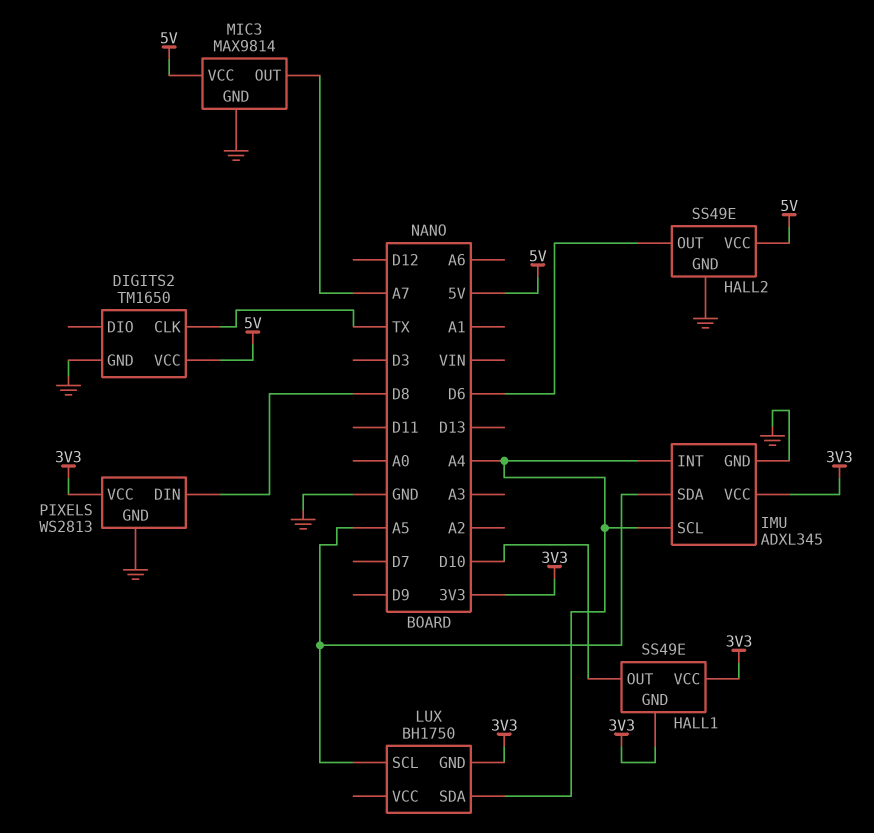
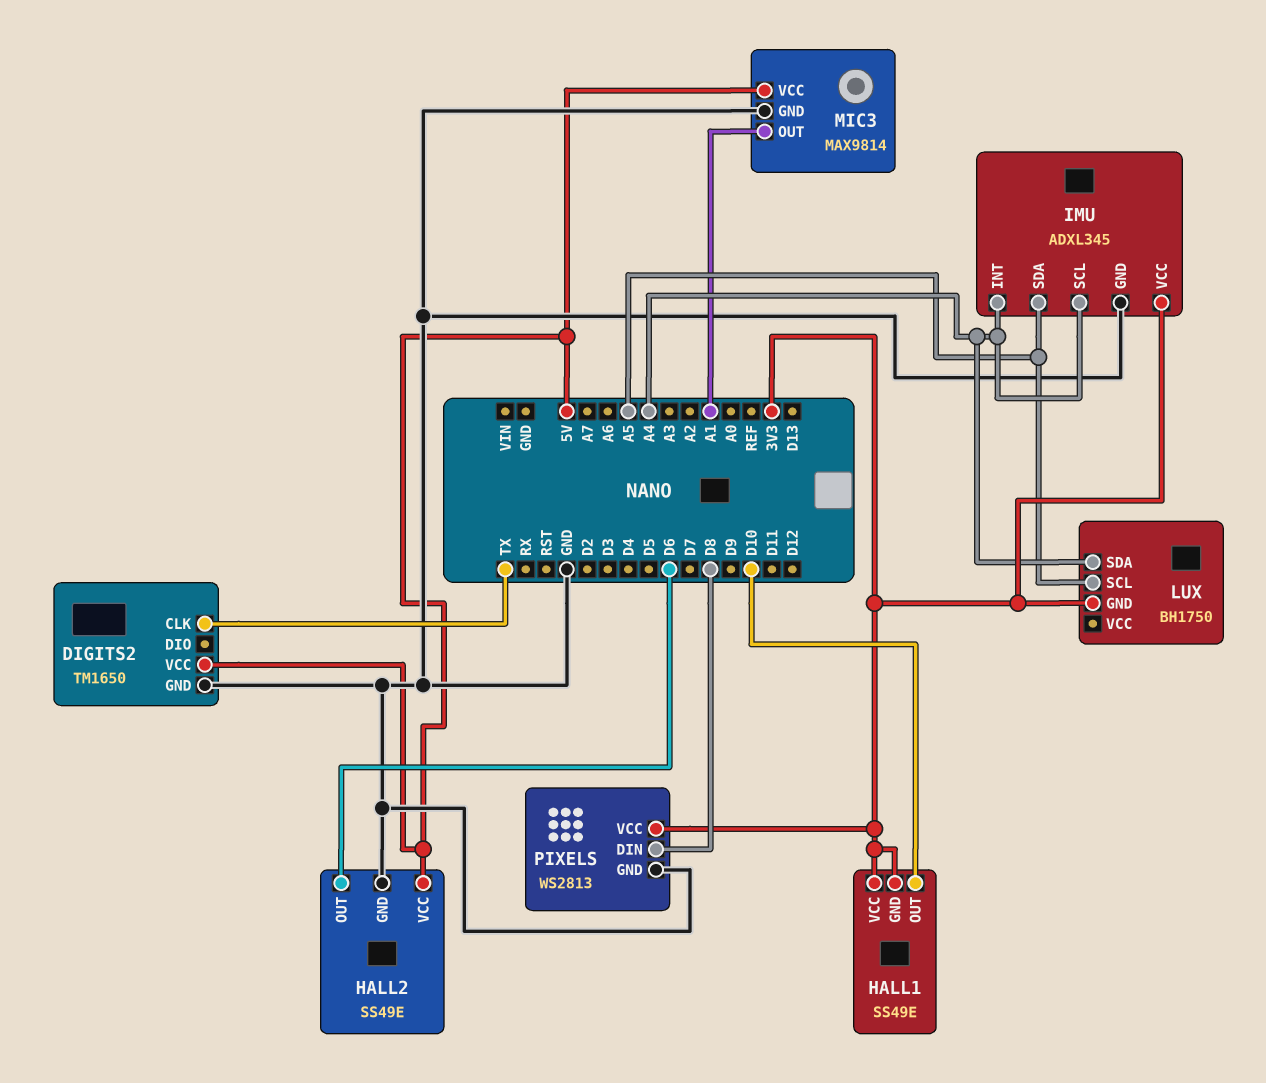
MIC3 pin OUT: A7 -> A1

